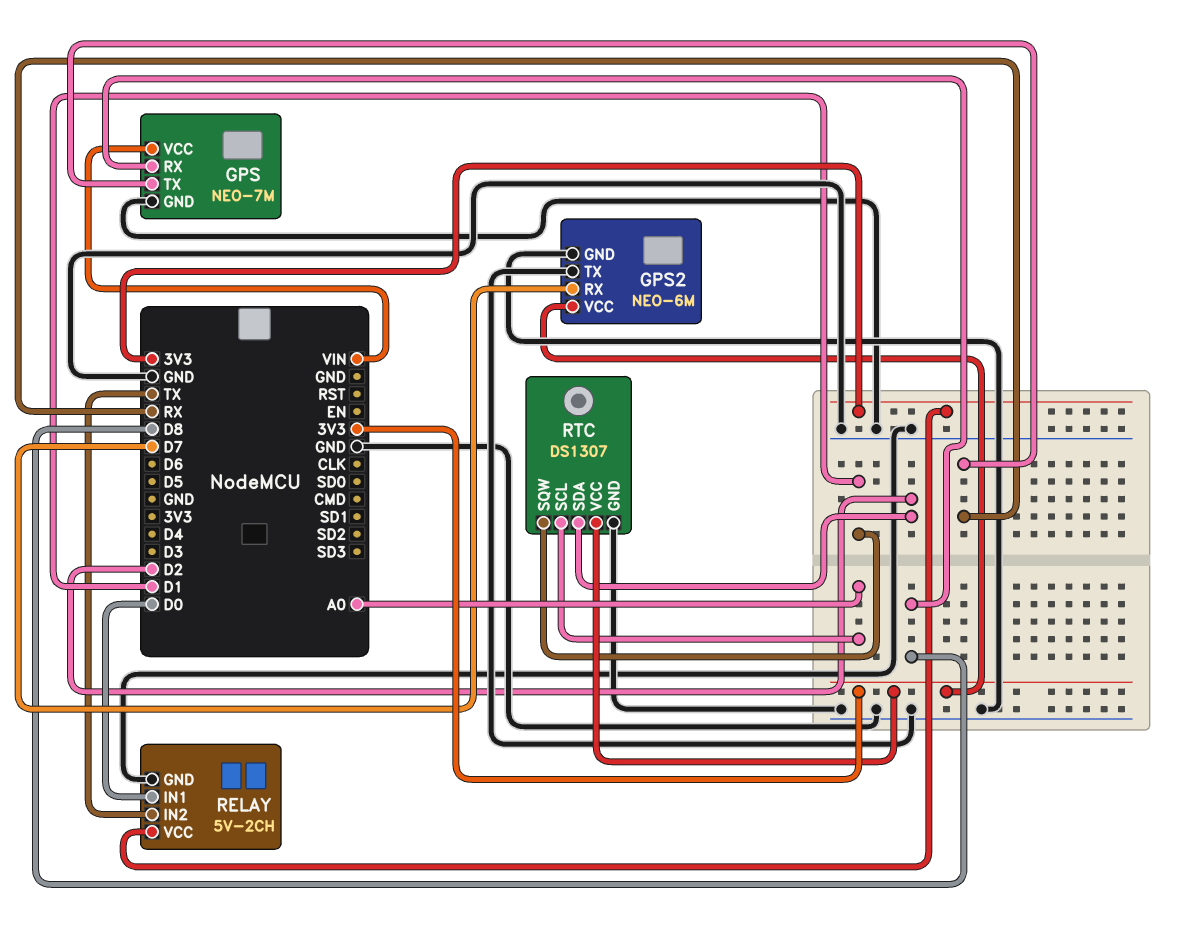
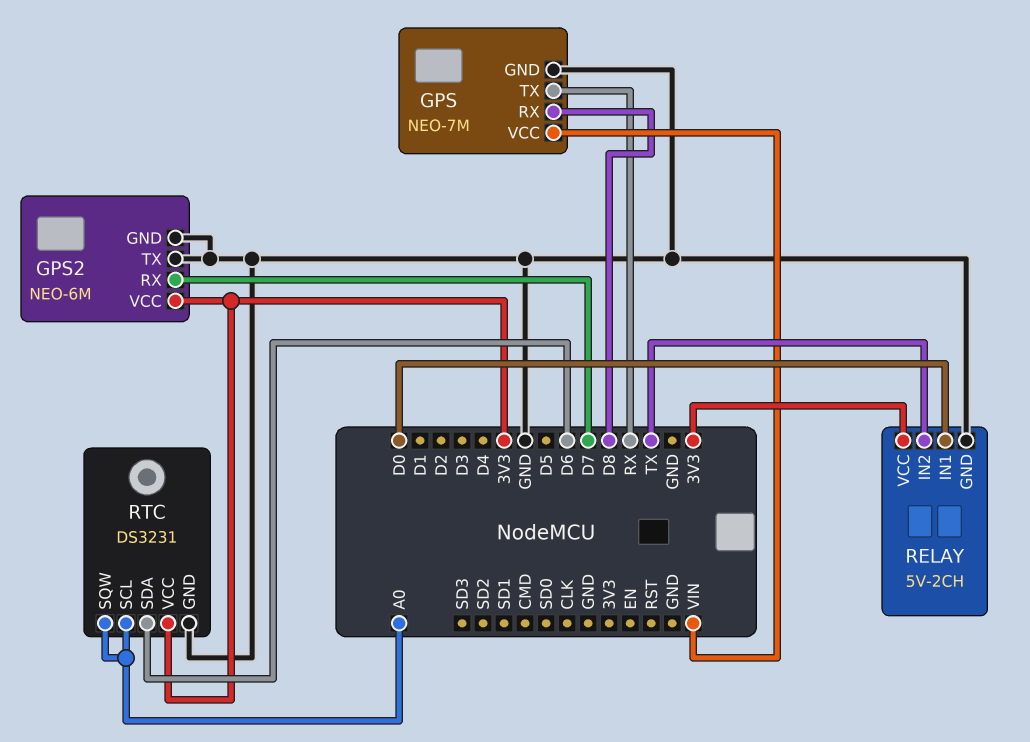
RTC: DS1307 -> DS3231
RTC pin SDA: D2 -> D6
RTC pin SQW: D1 -> A0

